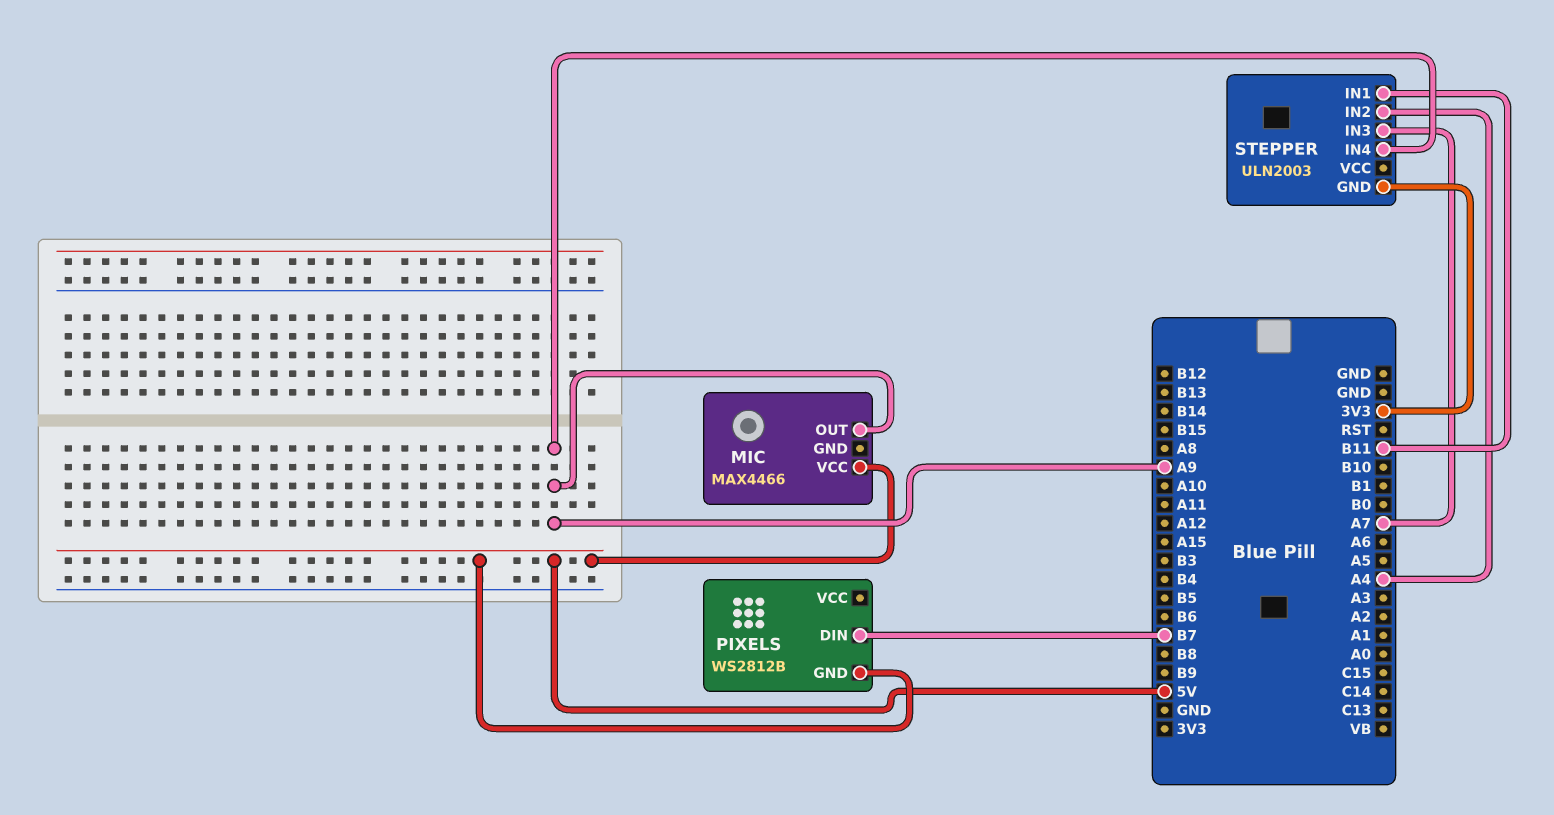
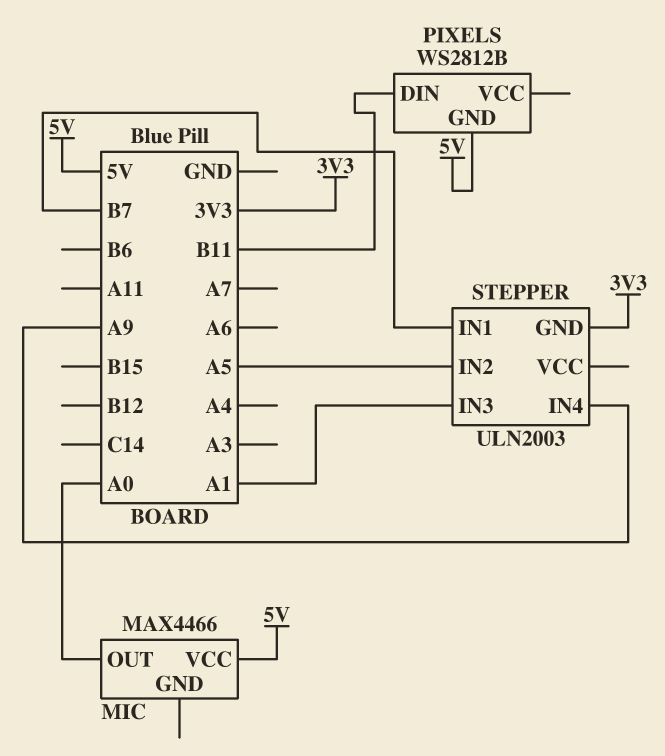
MIC pin OUT: A9 -> A0
PIXELS pin DIN: B7 -> B11
STEPPER pin IN1: B11 -> B7
STEPPER pin IN2: A4 -> A5
STEPPER pin IN3: A7 -> A1

